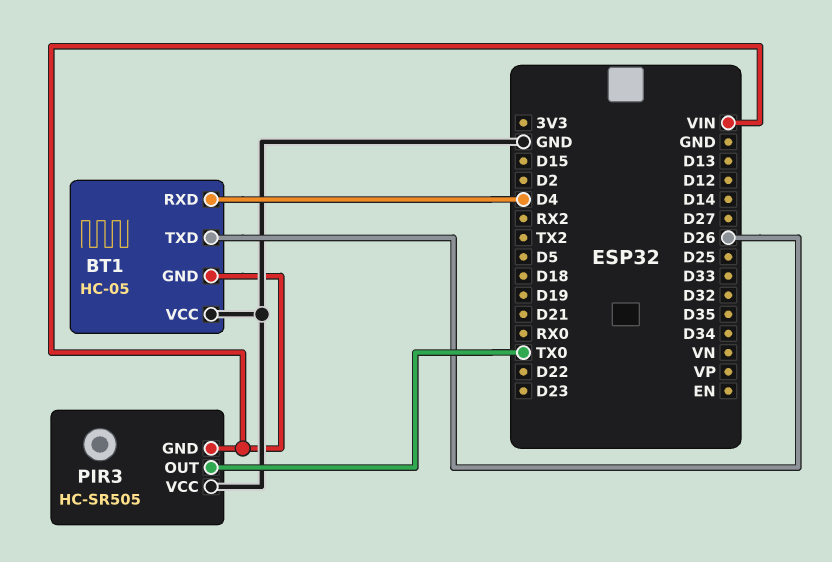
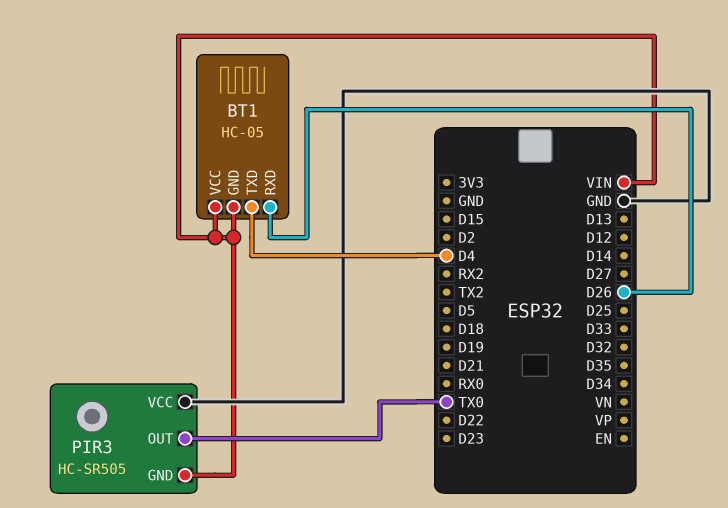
BT1 pin RXD: D4 -> D26
BT1 pin TXD: D26 -> D4
BT1 pin VCC: GND -> VIN

